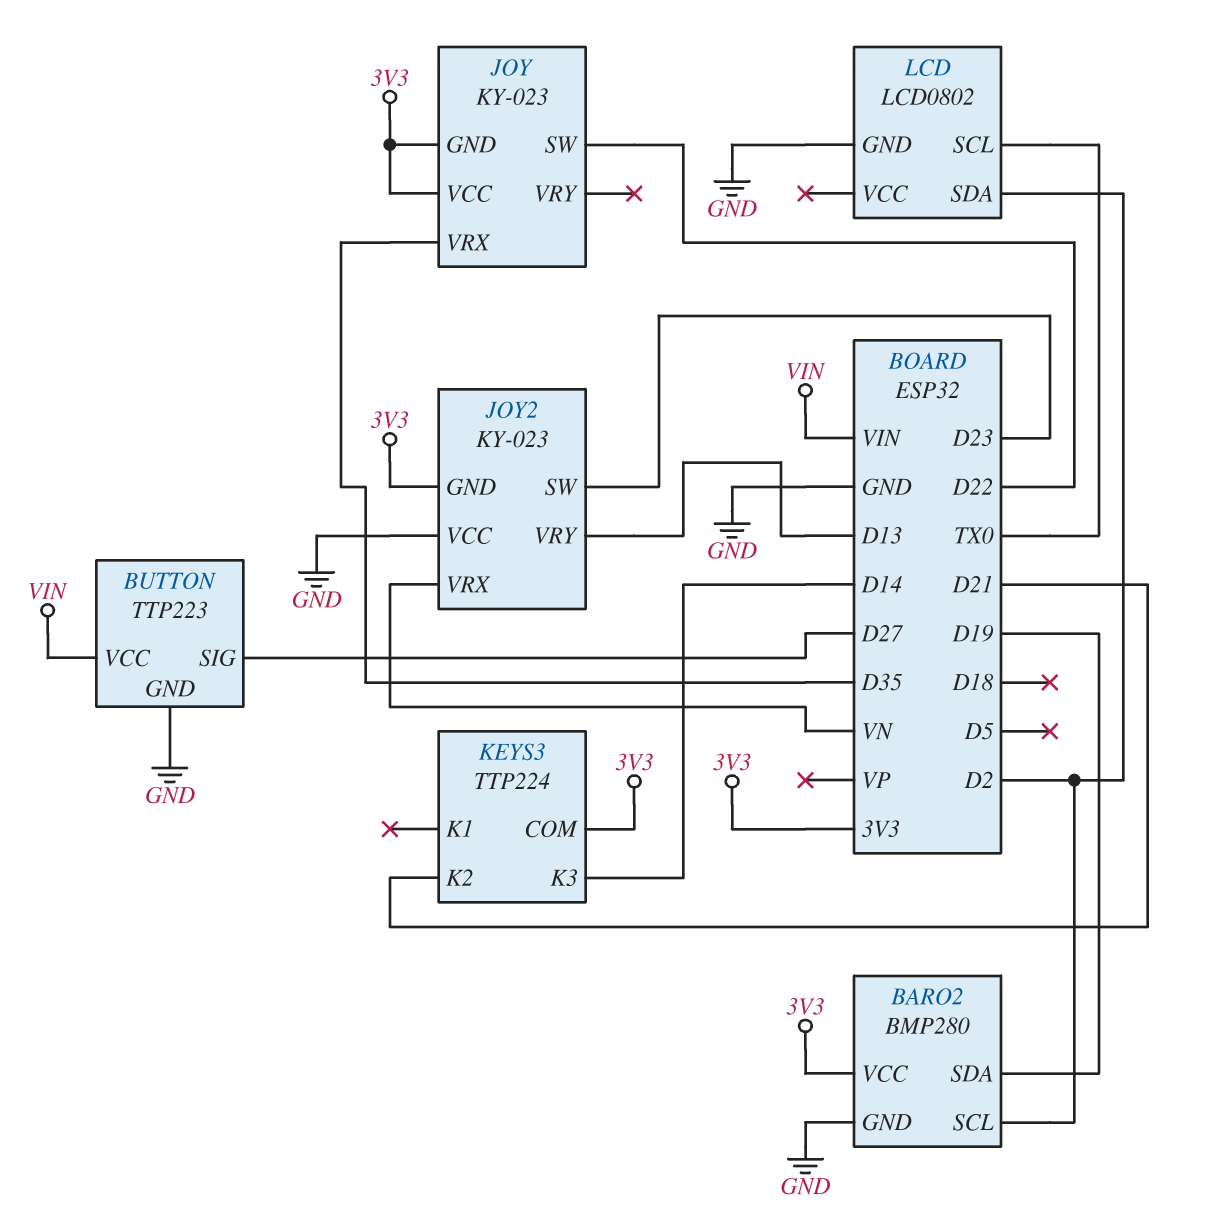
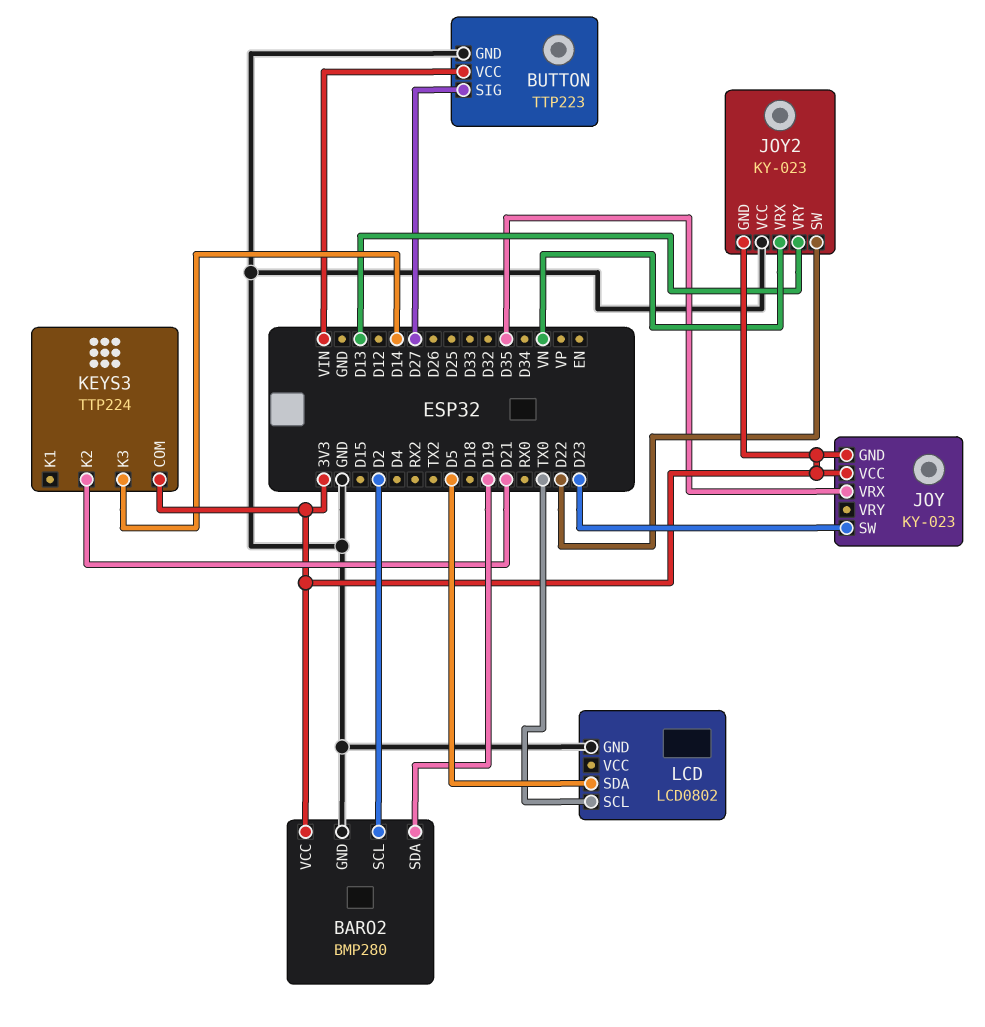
JOY pin SW: D22 -> D23
JOY2 pin SW: D23 -> D22
LCD pin SDA: D2 -> D5

